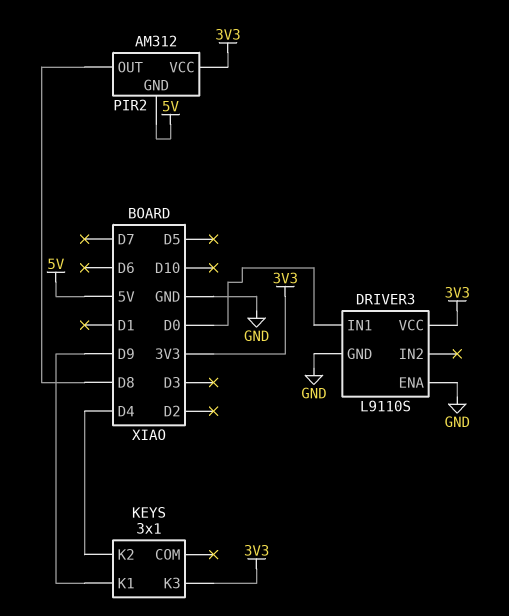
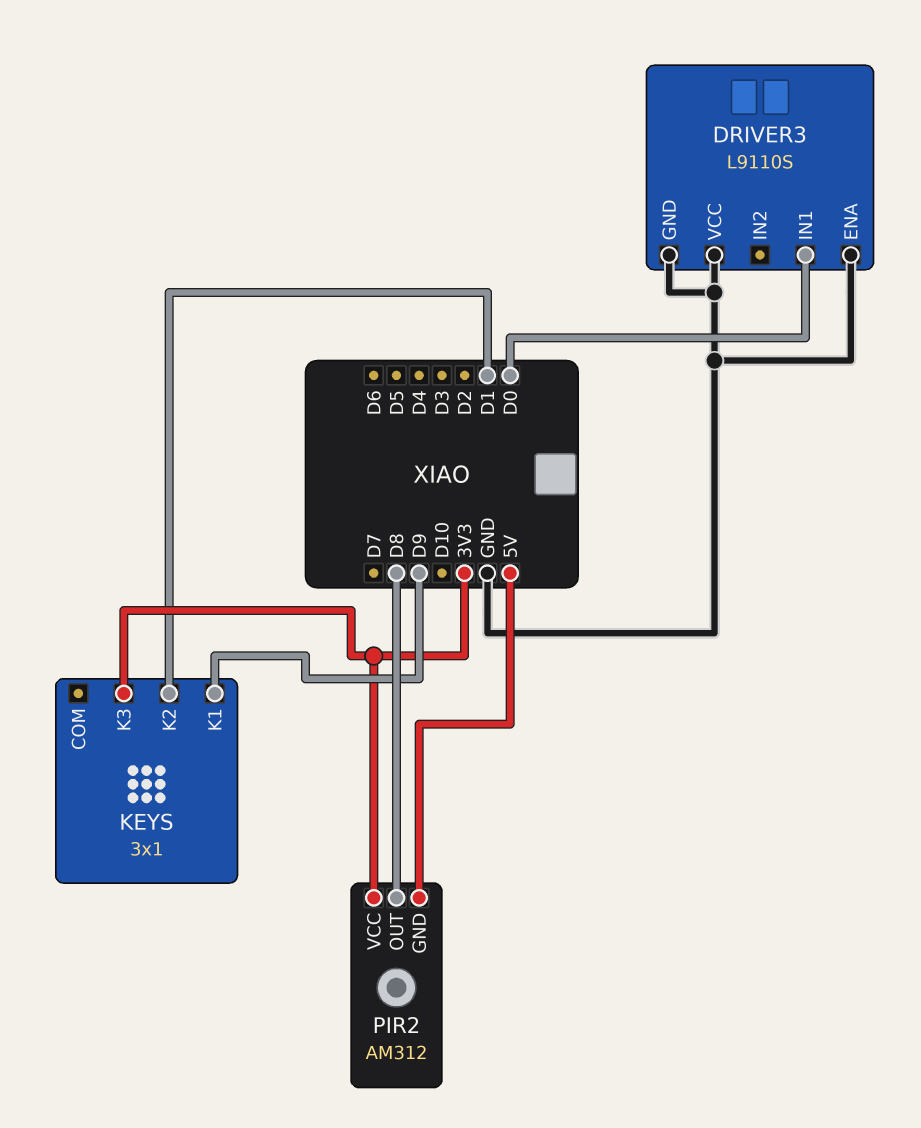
DRIVER3 pin VCC: 3V3 -> GND
KEYS pin K2: D4 -> D1

